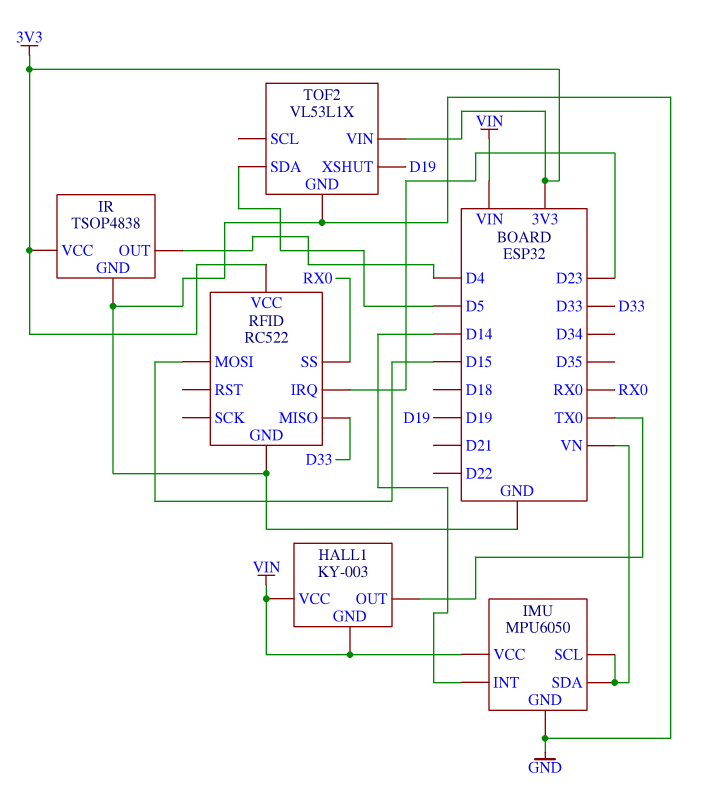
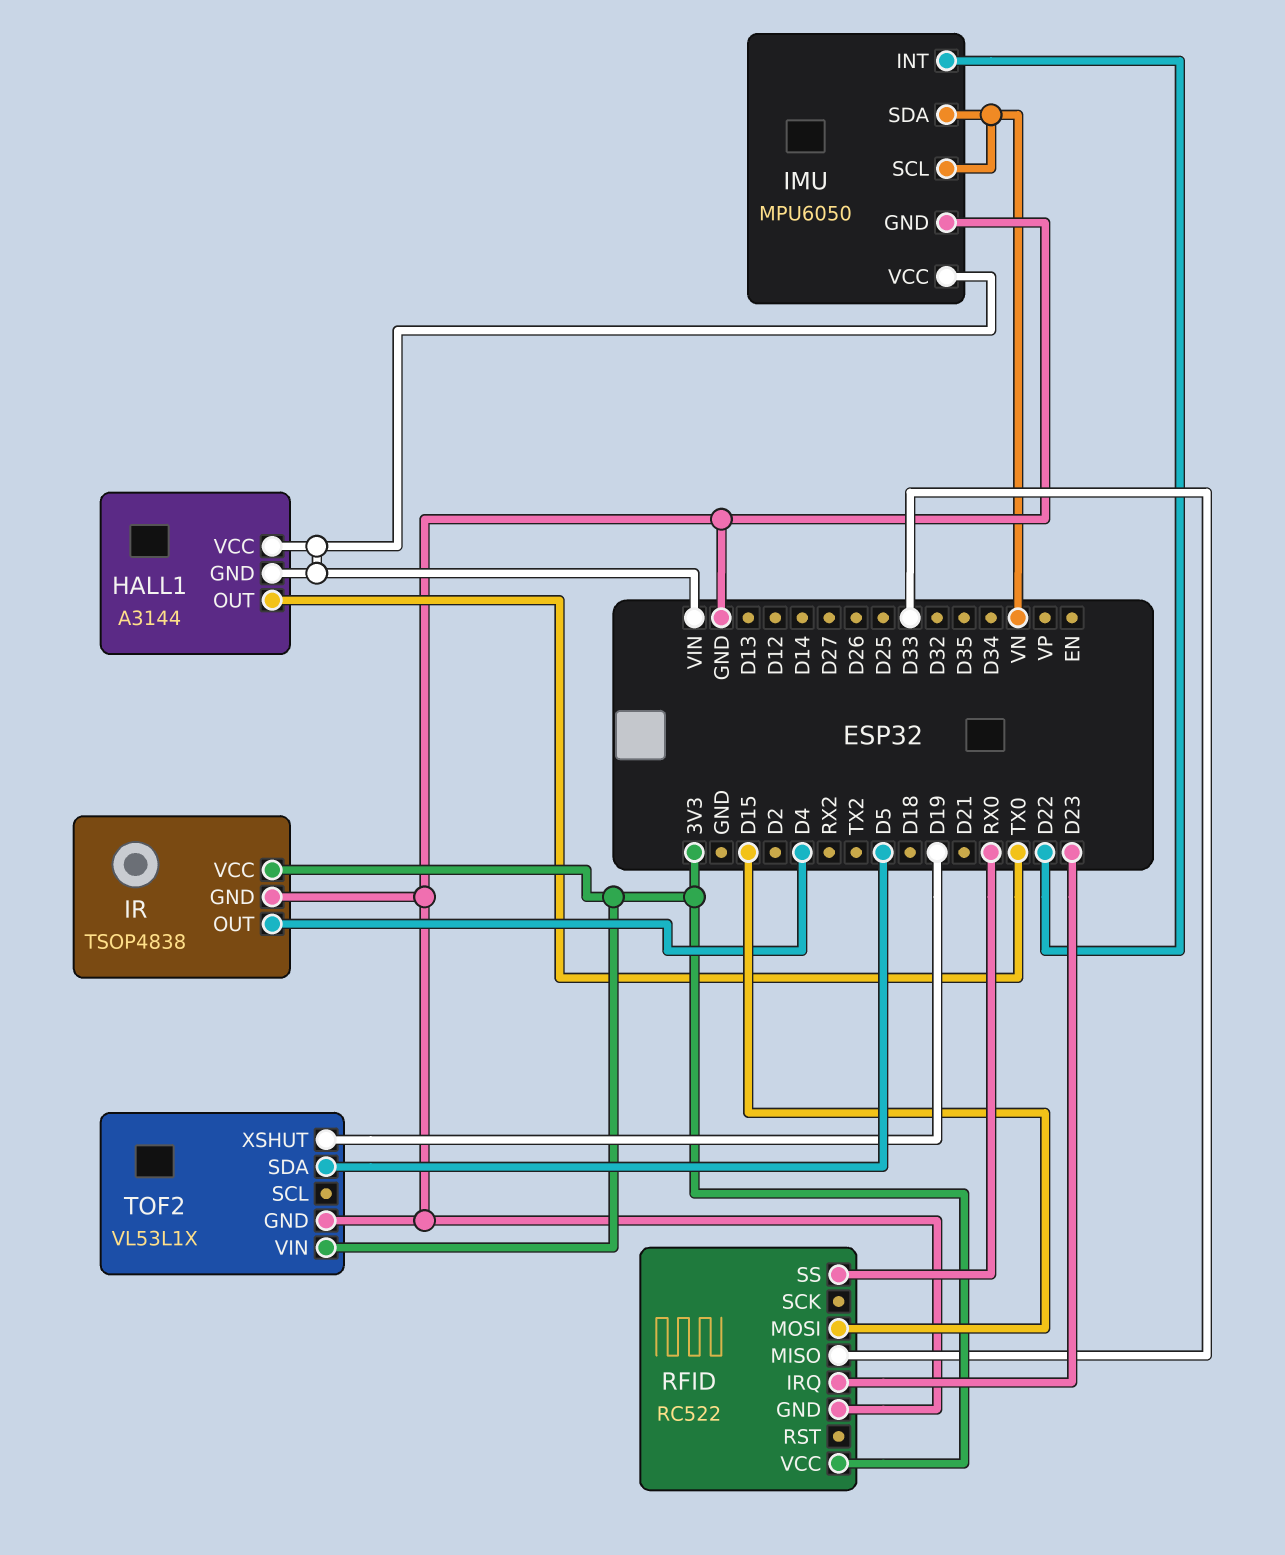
HALL1: KY-003 -> A3144
IMU pin INT: D14 -> D22

